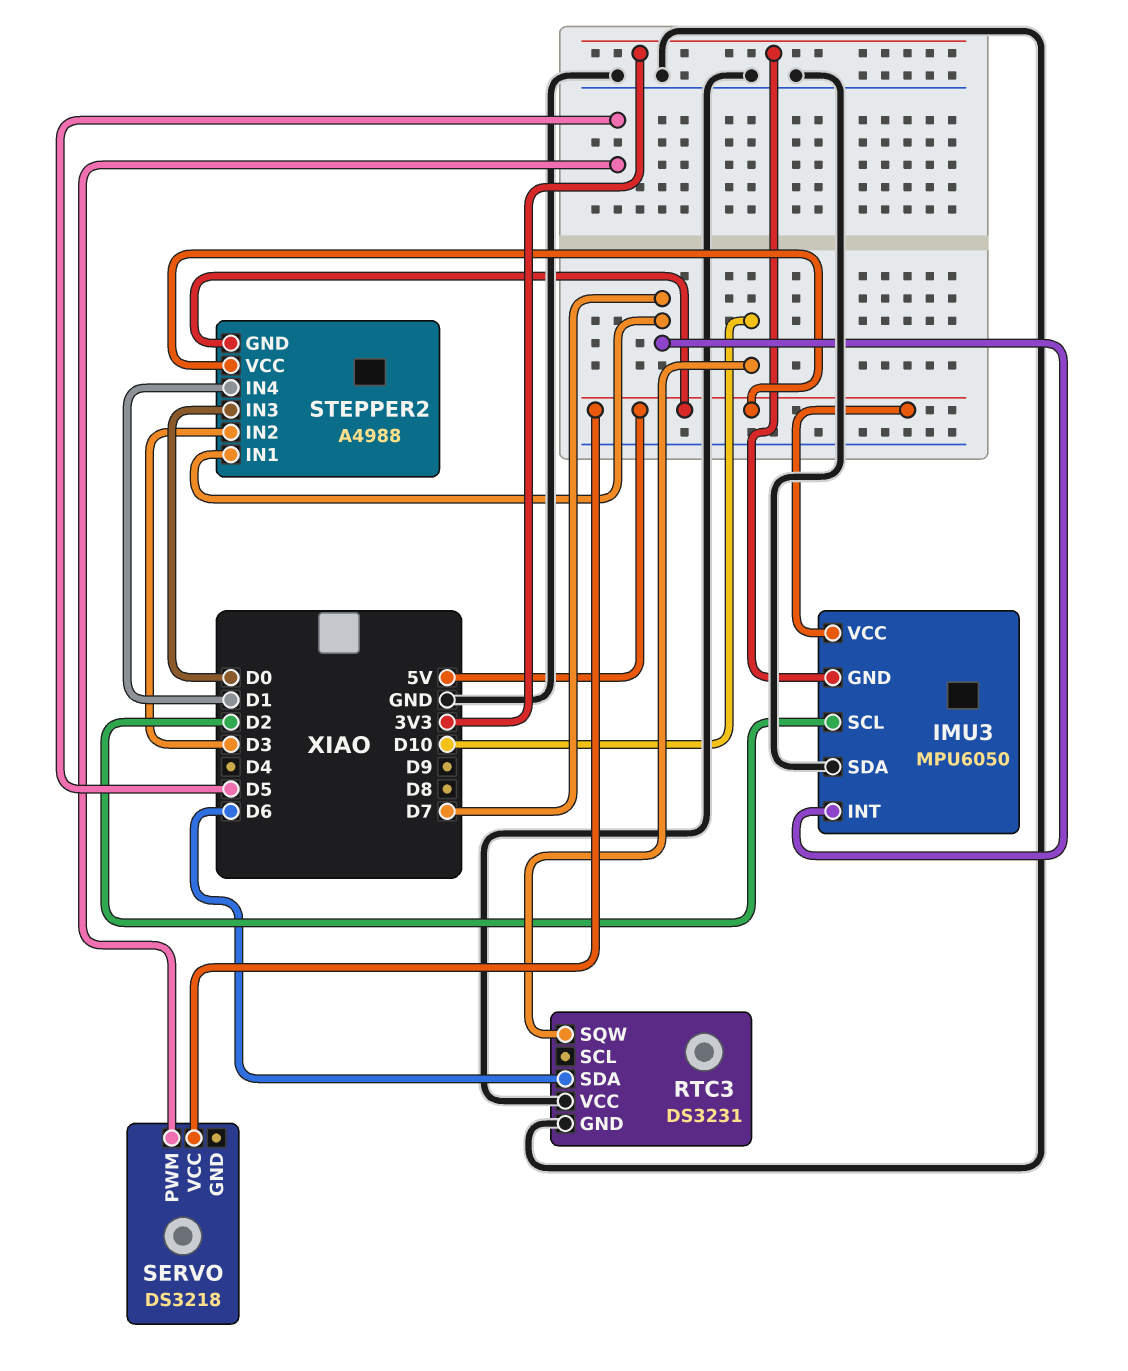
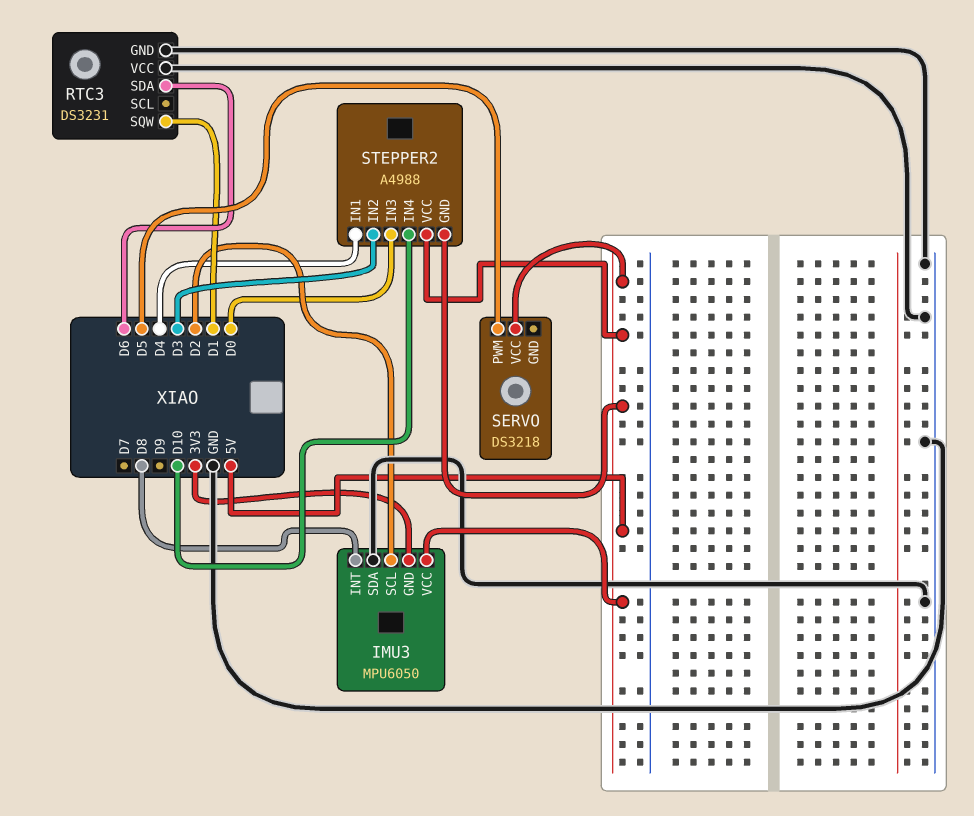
IMU3 pin INT: D7 -> D8
RTC3 pin SQW: D10 -> D1
STEPPER2 pin IN1: D7 -> D4
STEPPER2 pin IN4: D1 -> D10

